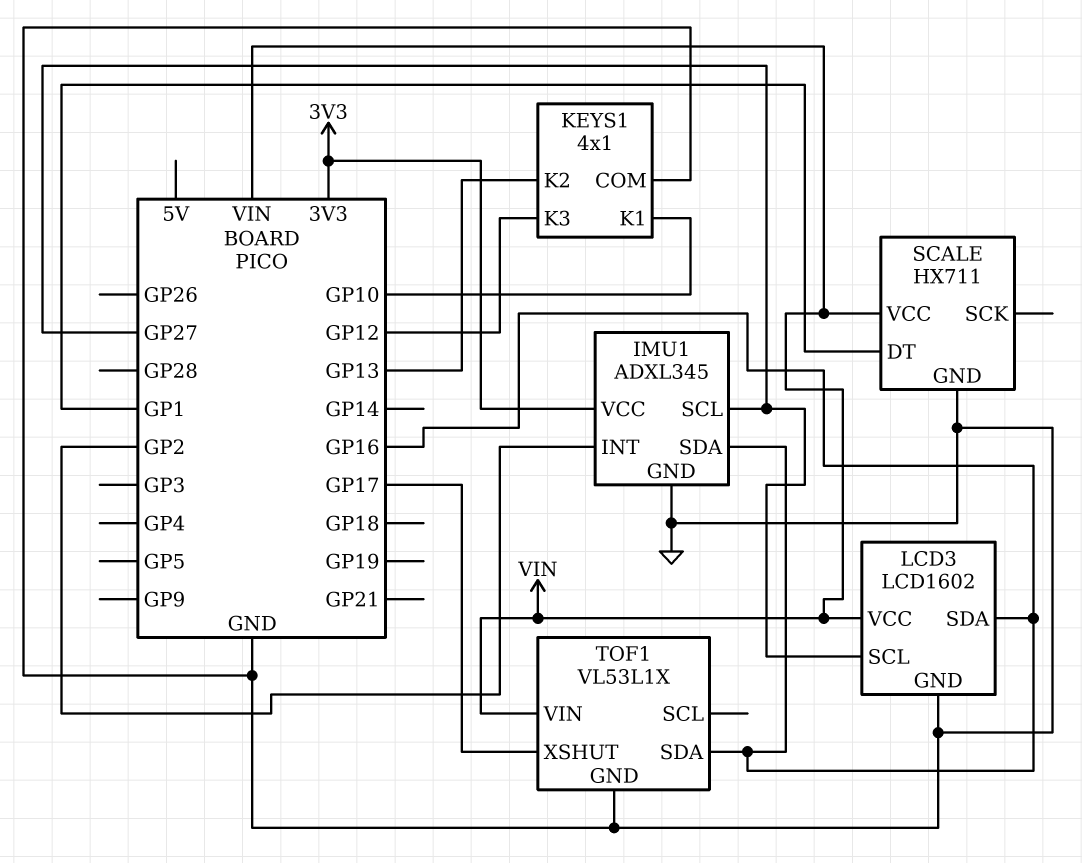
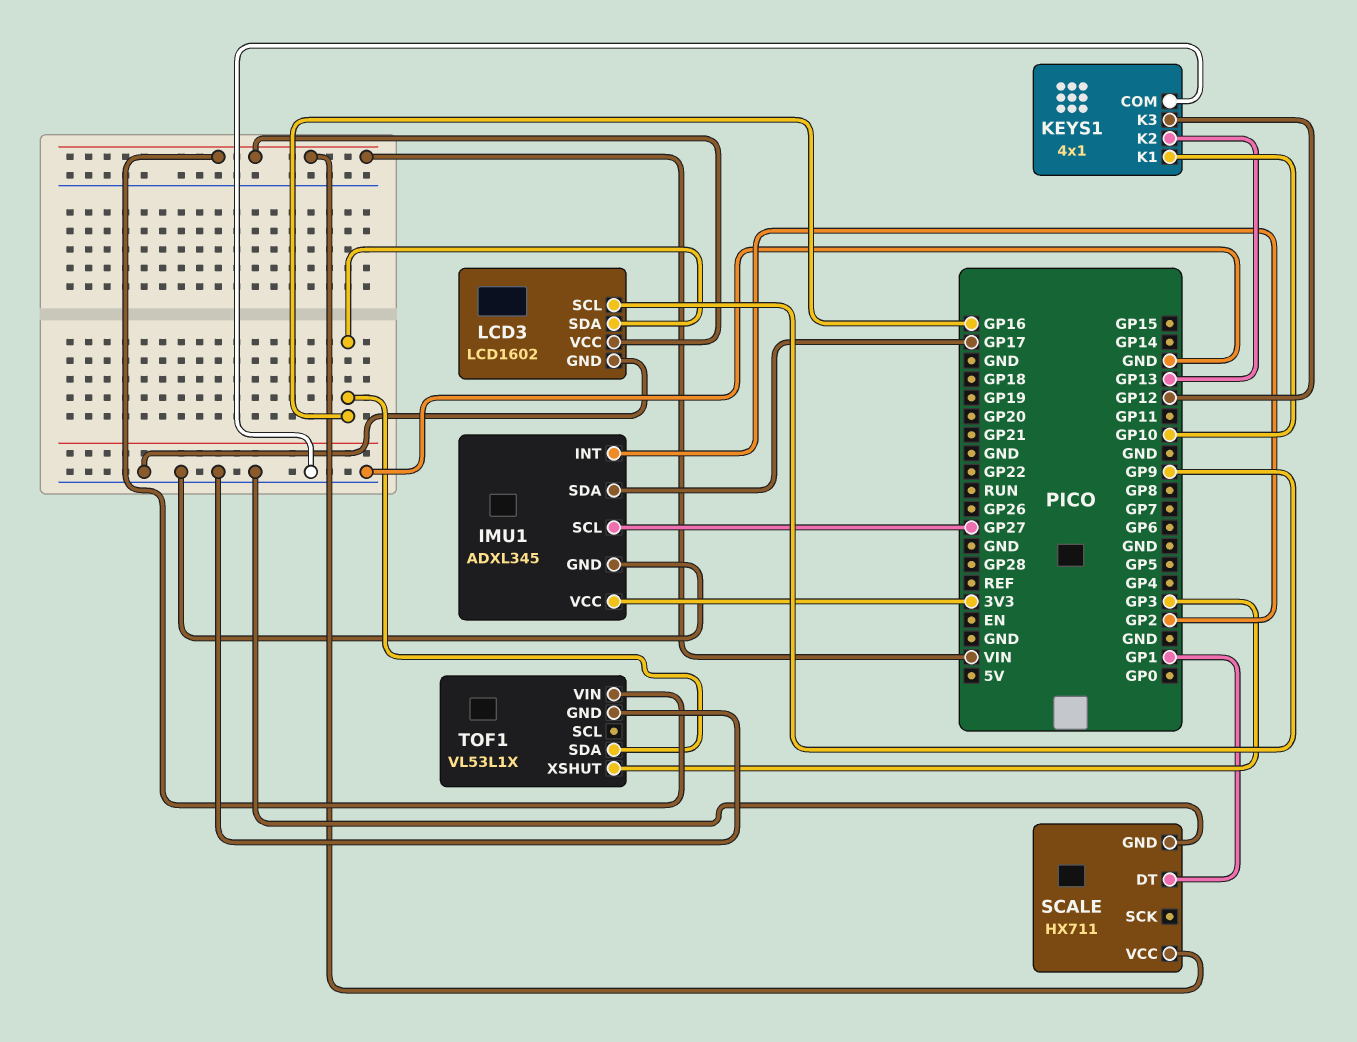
IMU1 pin SDA: GP16 -> GP17
LCD3 pin SCL: GP27 -> GP9
TOF1 pin XSHUT: GP17 -> GP3

